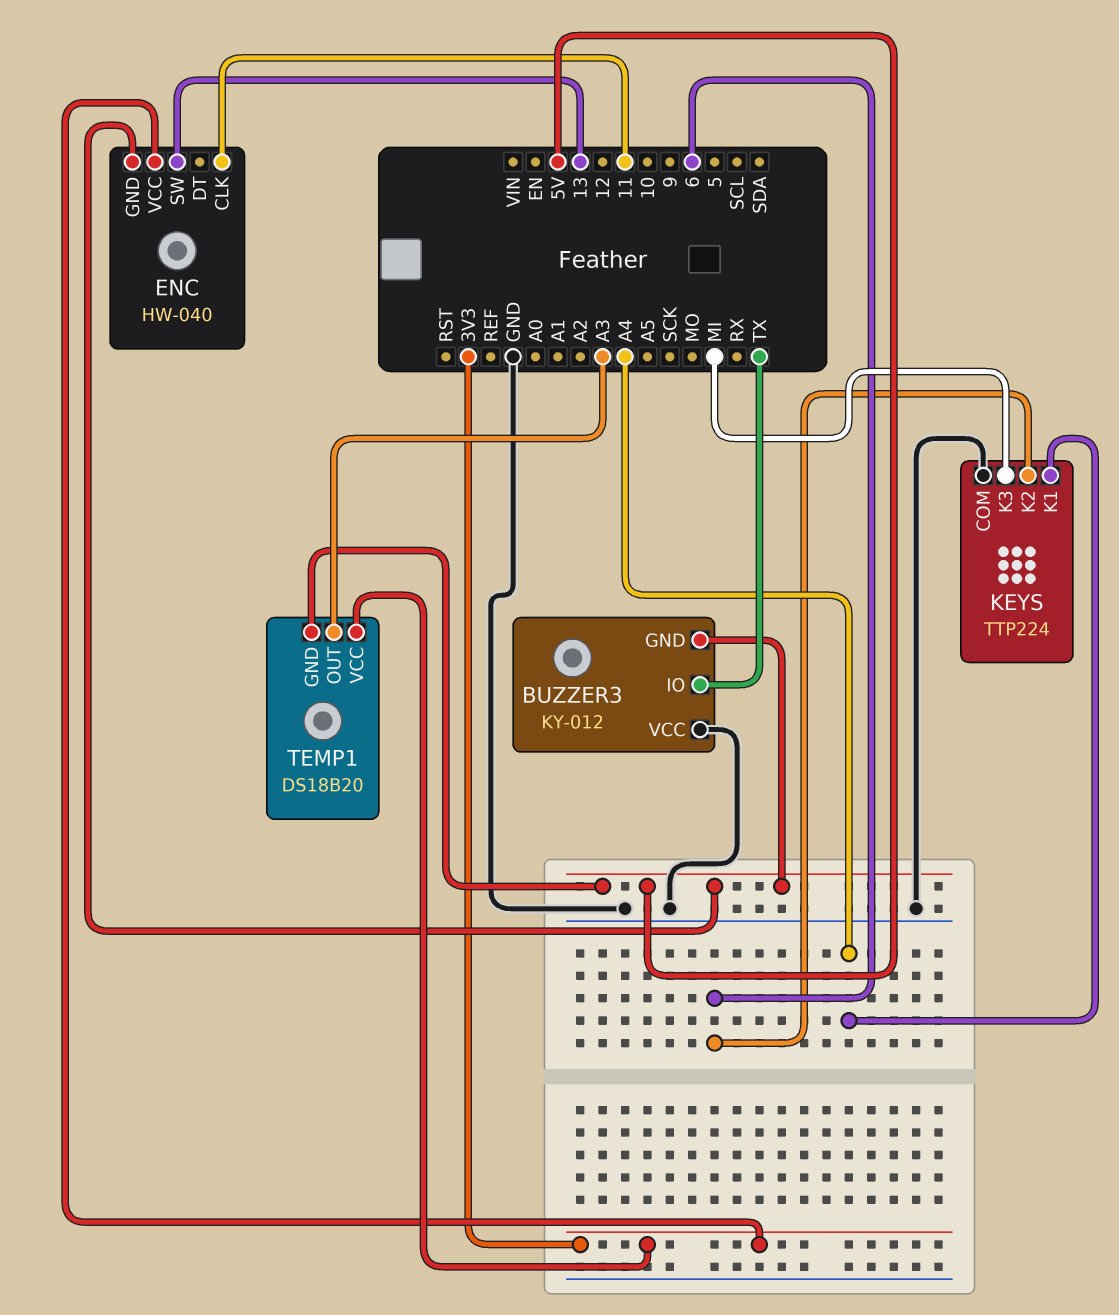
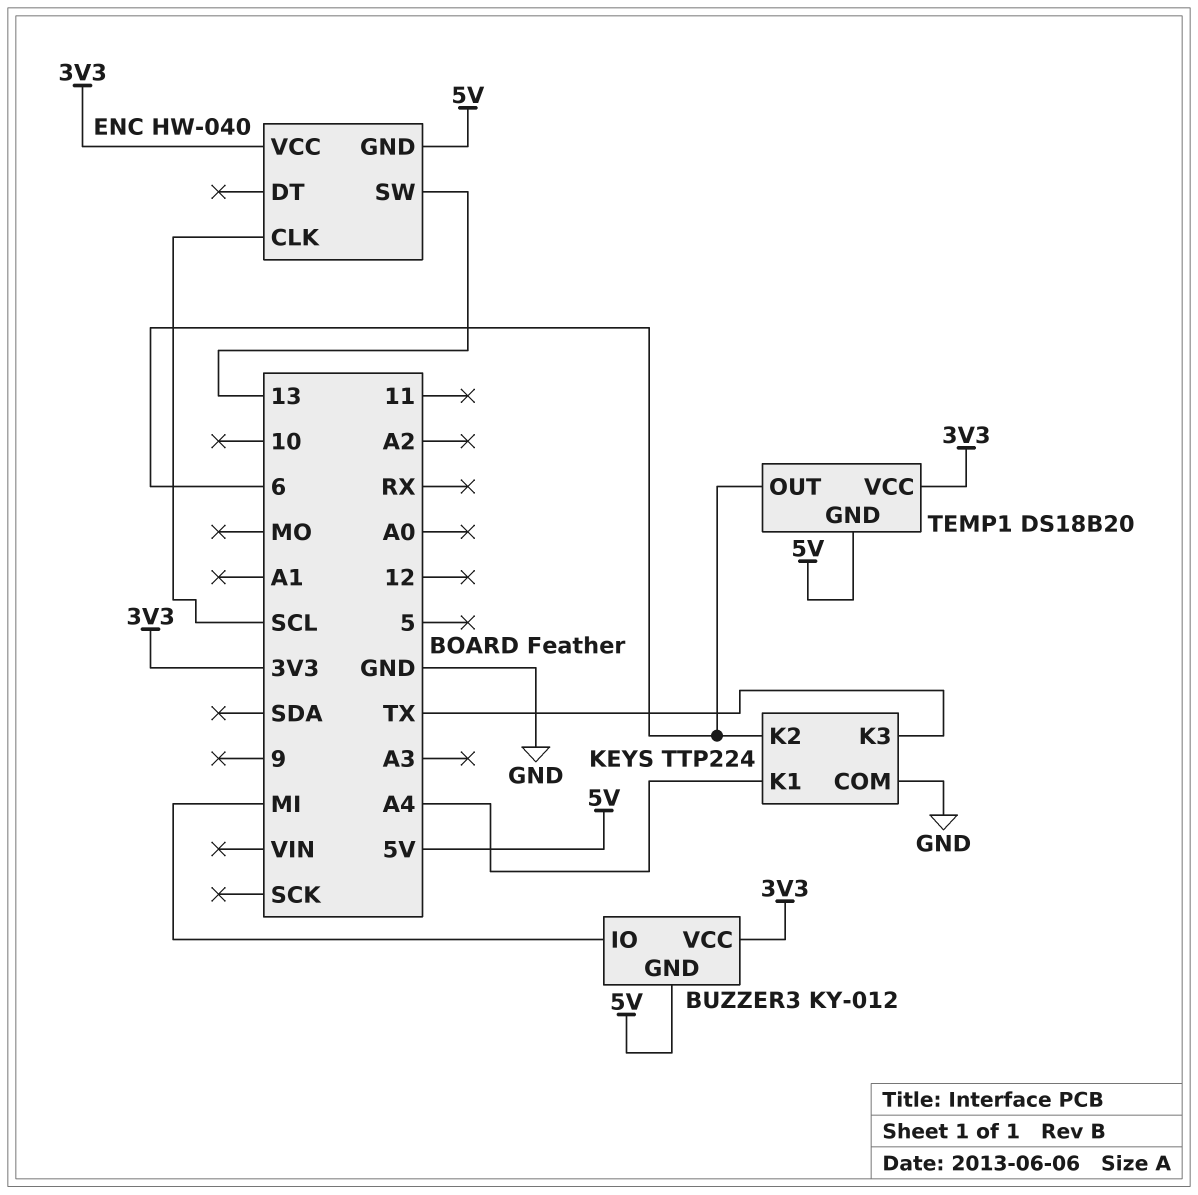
BUZZER3 pin IO: TX -> MI
BUZZER3 pin VCC: GND -> 3V3
ENC pin CLK: 11 -> SCL
KEYS pin K3: MI -> TX
TEMP1 pin OUT: A3 -> 6

